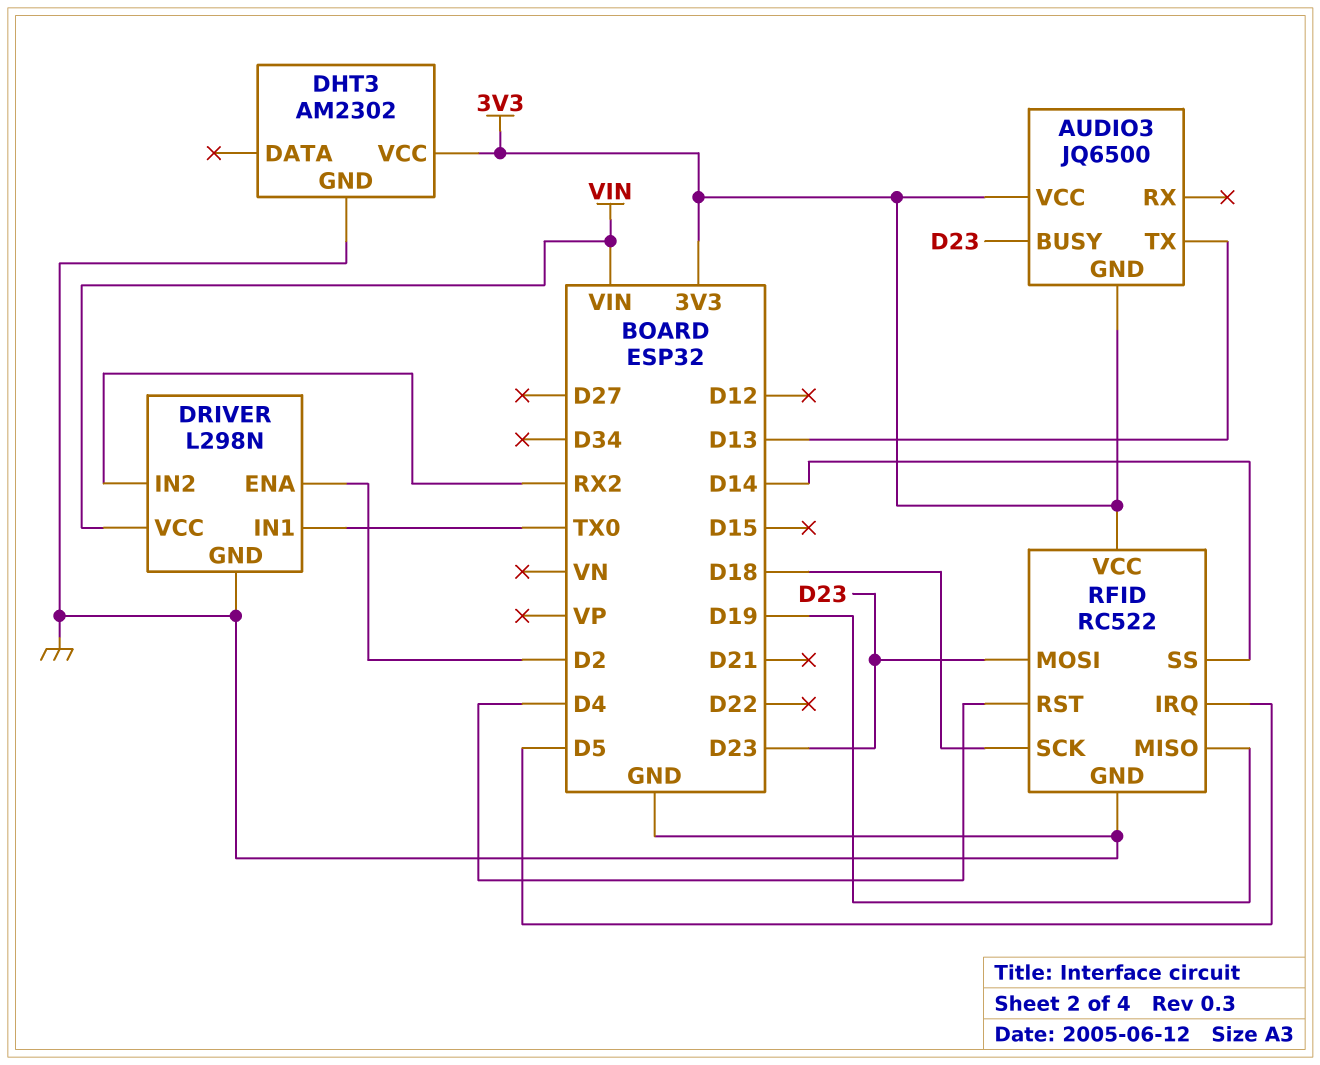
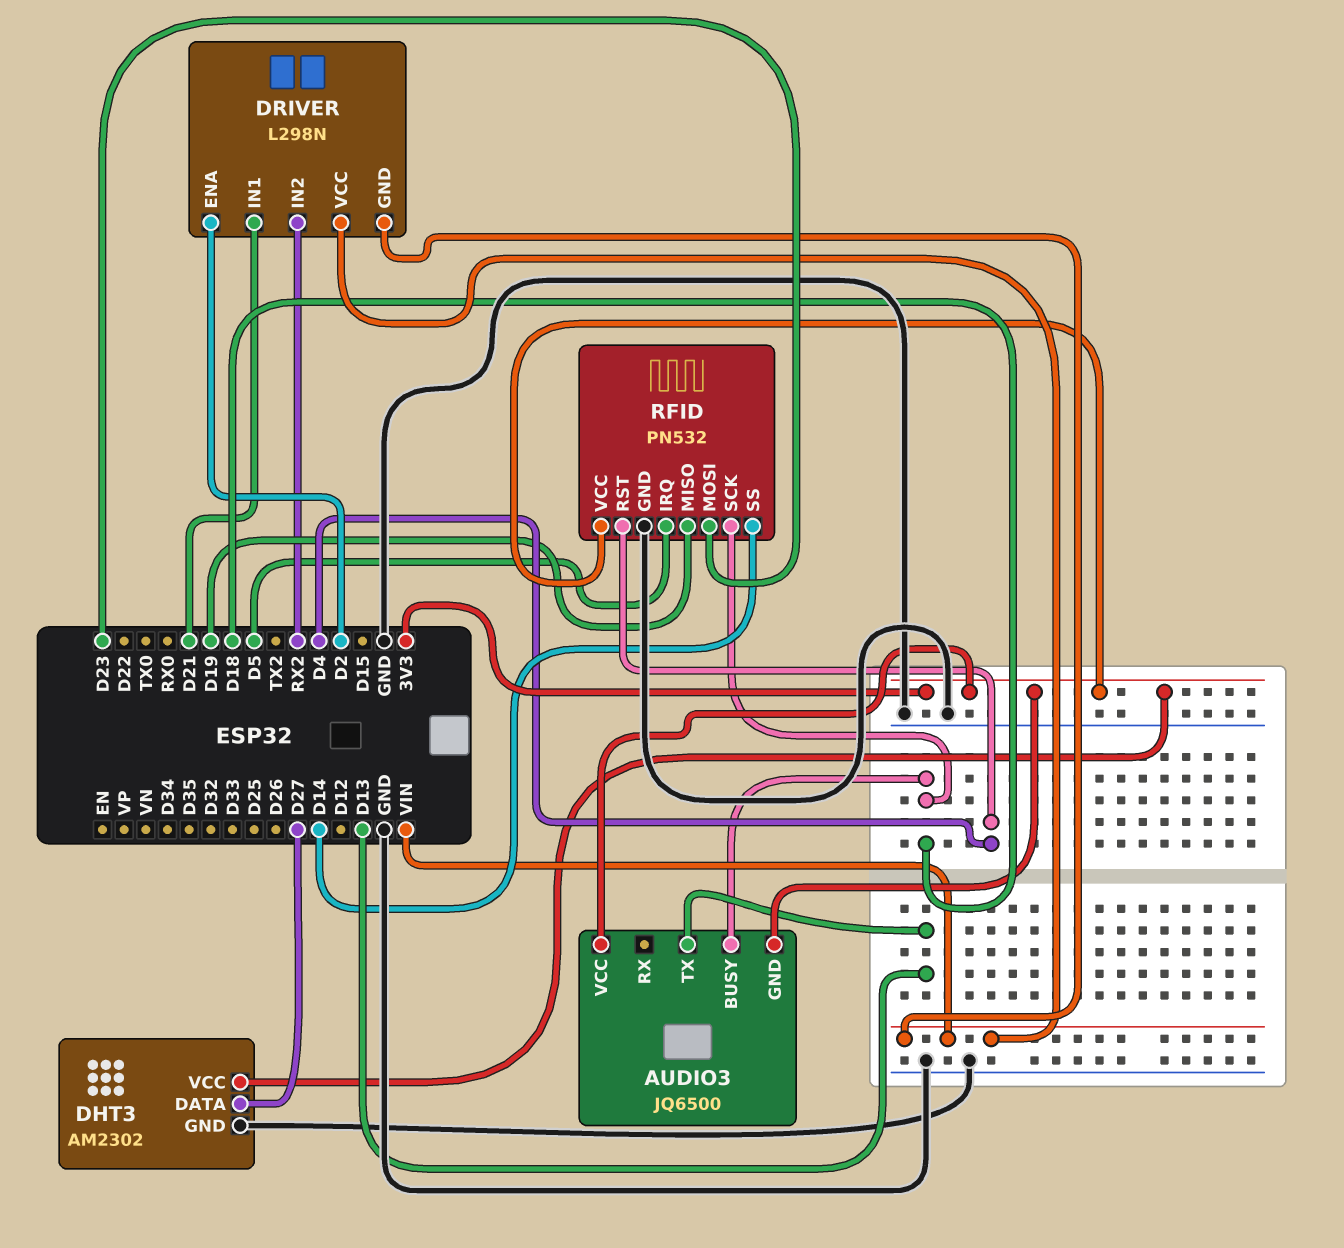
AUDIO3 pin BUSY: D23 -> D18
DHT3 pin DATA: none -> D27
DRIVER pin GND: GND -> VIN
DRIVER pin IN1: TX0 -> D21
RFID: RC522 -> PN532

